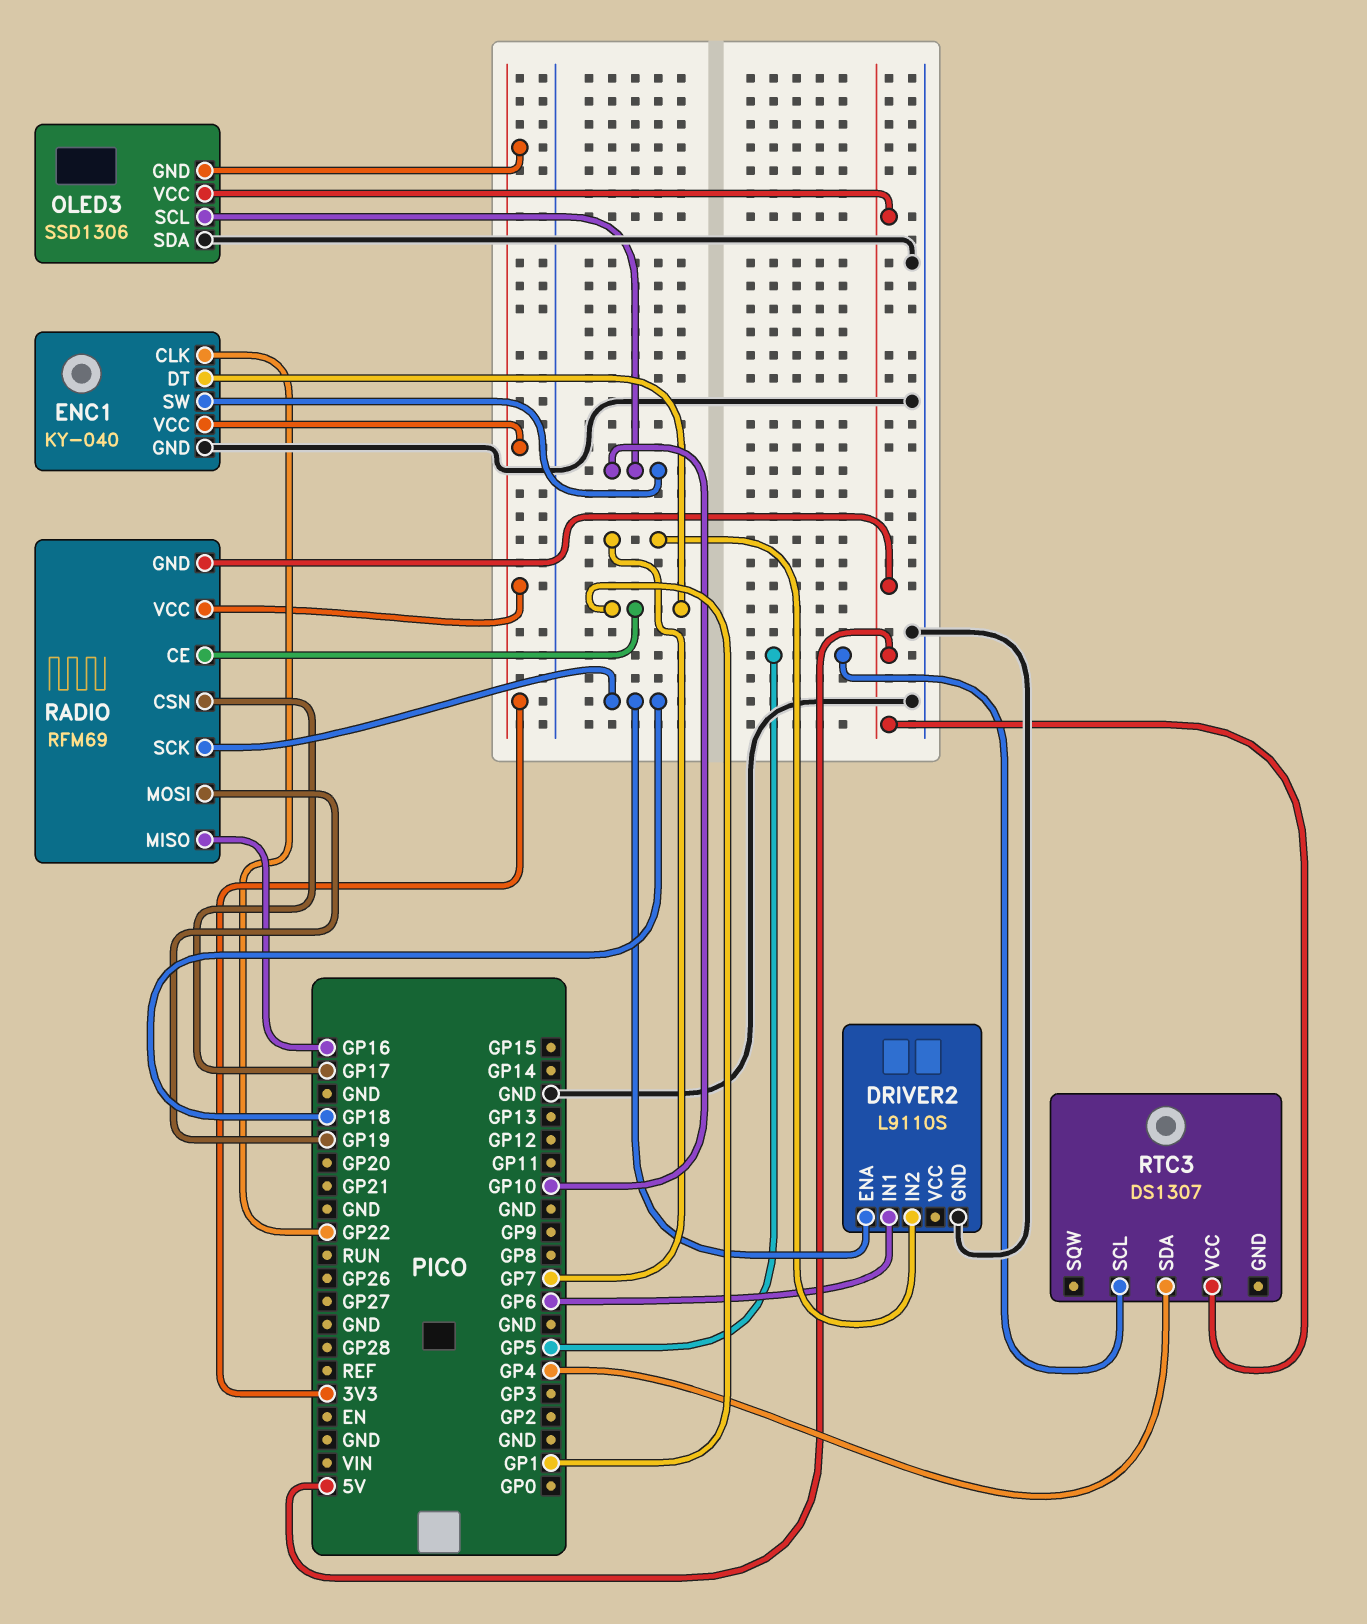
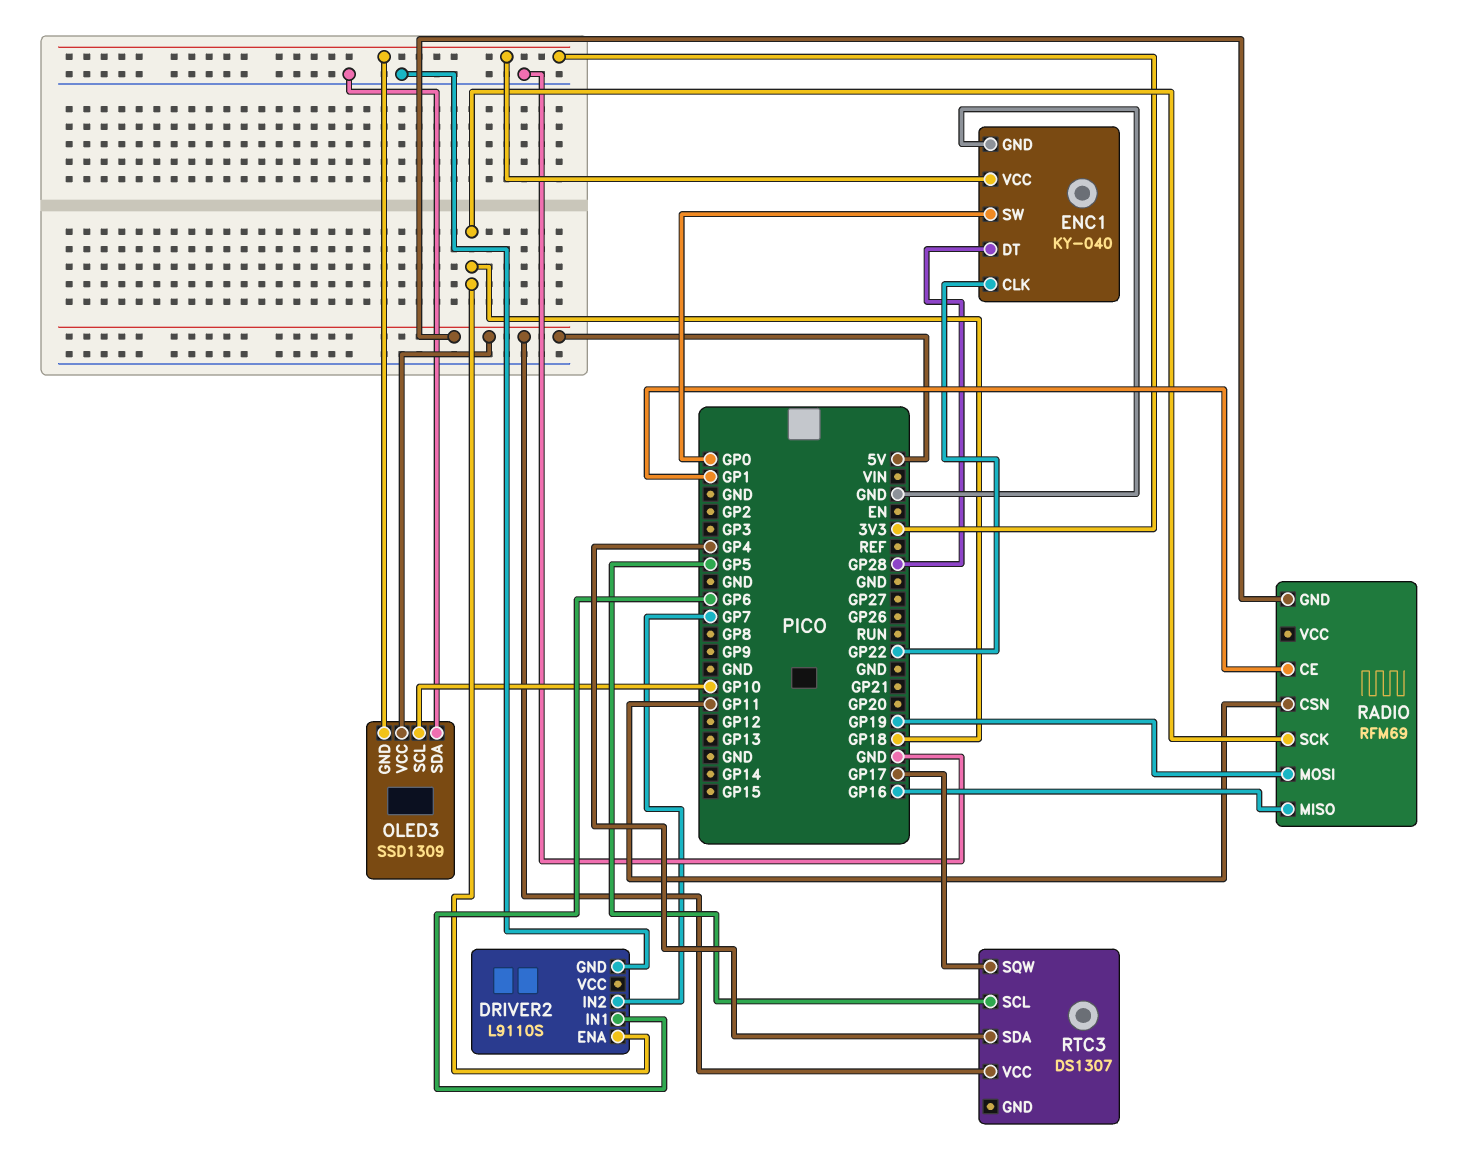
ENC1 pin DT: GP1 -> GP28
ENC1 pin SW: GP10 -> GP0
OLED3: SSD1306 -> SSD1309
RADIO pin CSN: GP17 -> GP11
RADIO pin VCC: 3V3 -> none
RTC3 pin SQW: none -> GP17

